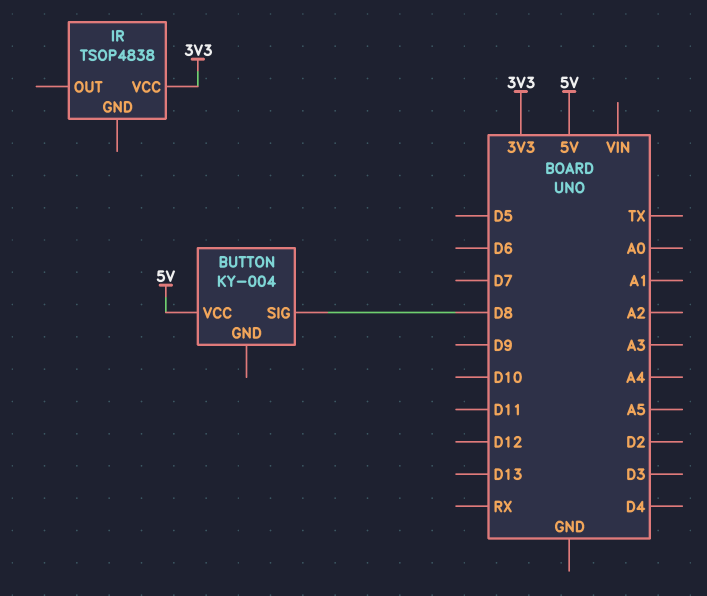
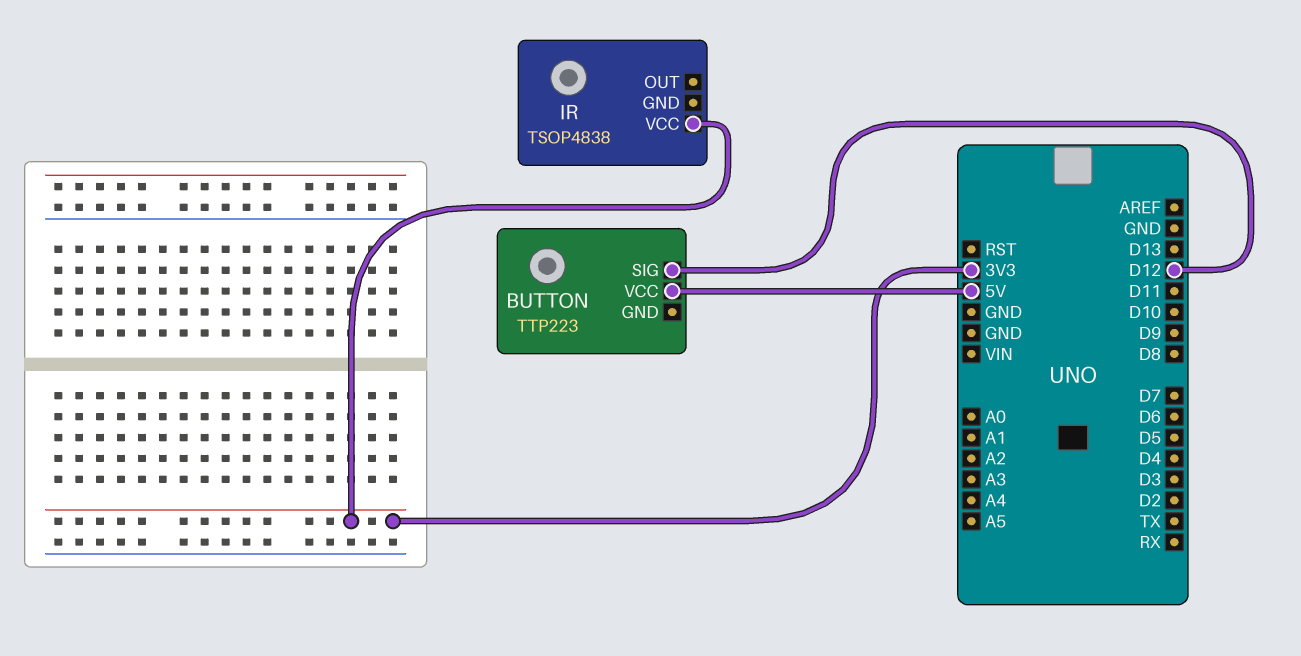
BUTTON: KY-004 -> TTP223
BUTTON pin SIG: D8 -> D12

